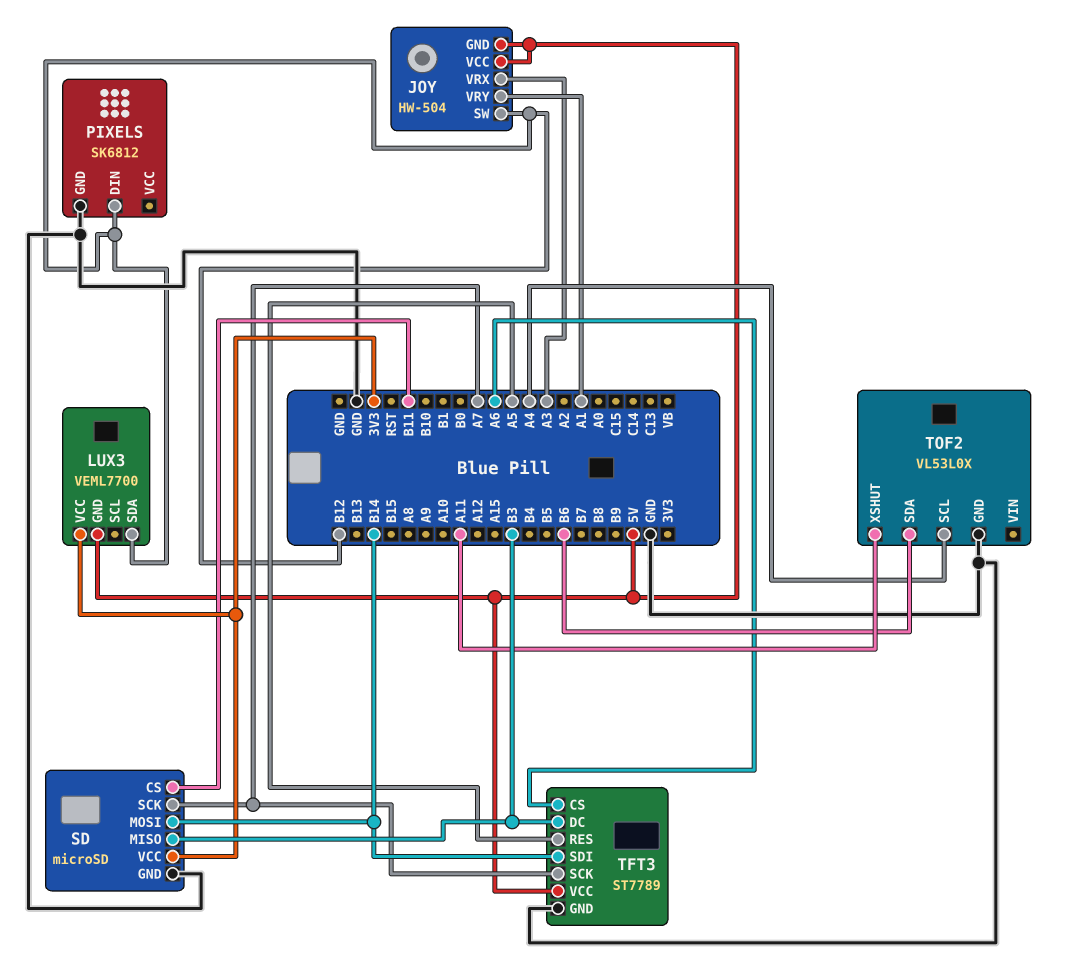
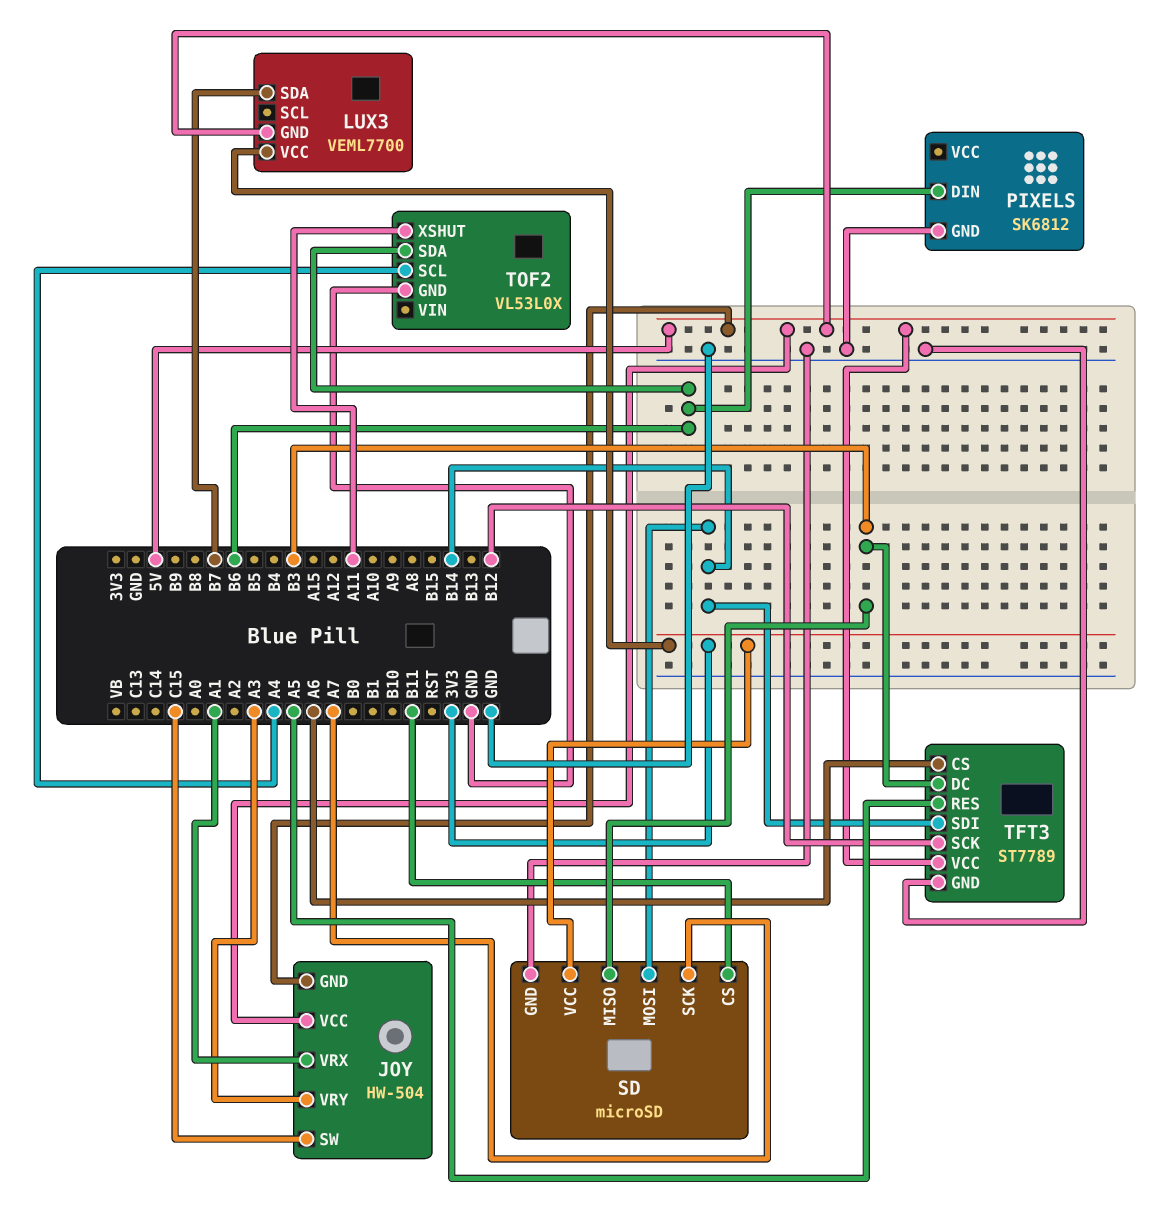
JOY pin SW: B12 -> C15
JOY pin VRX: A3 -> A1
JOY pin VRY: A1 -> A3
LUX3 pin SDA: B12 -> B7
PIXELS pin DIN: B12 -> B6
TFT3 pin SCK: A7 -> B12

